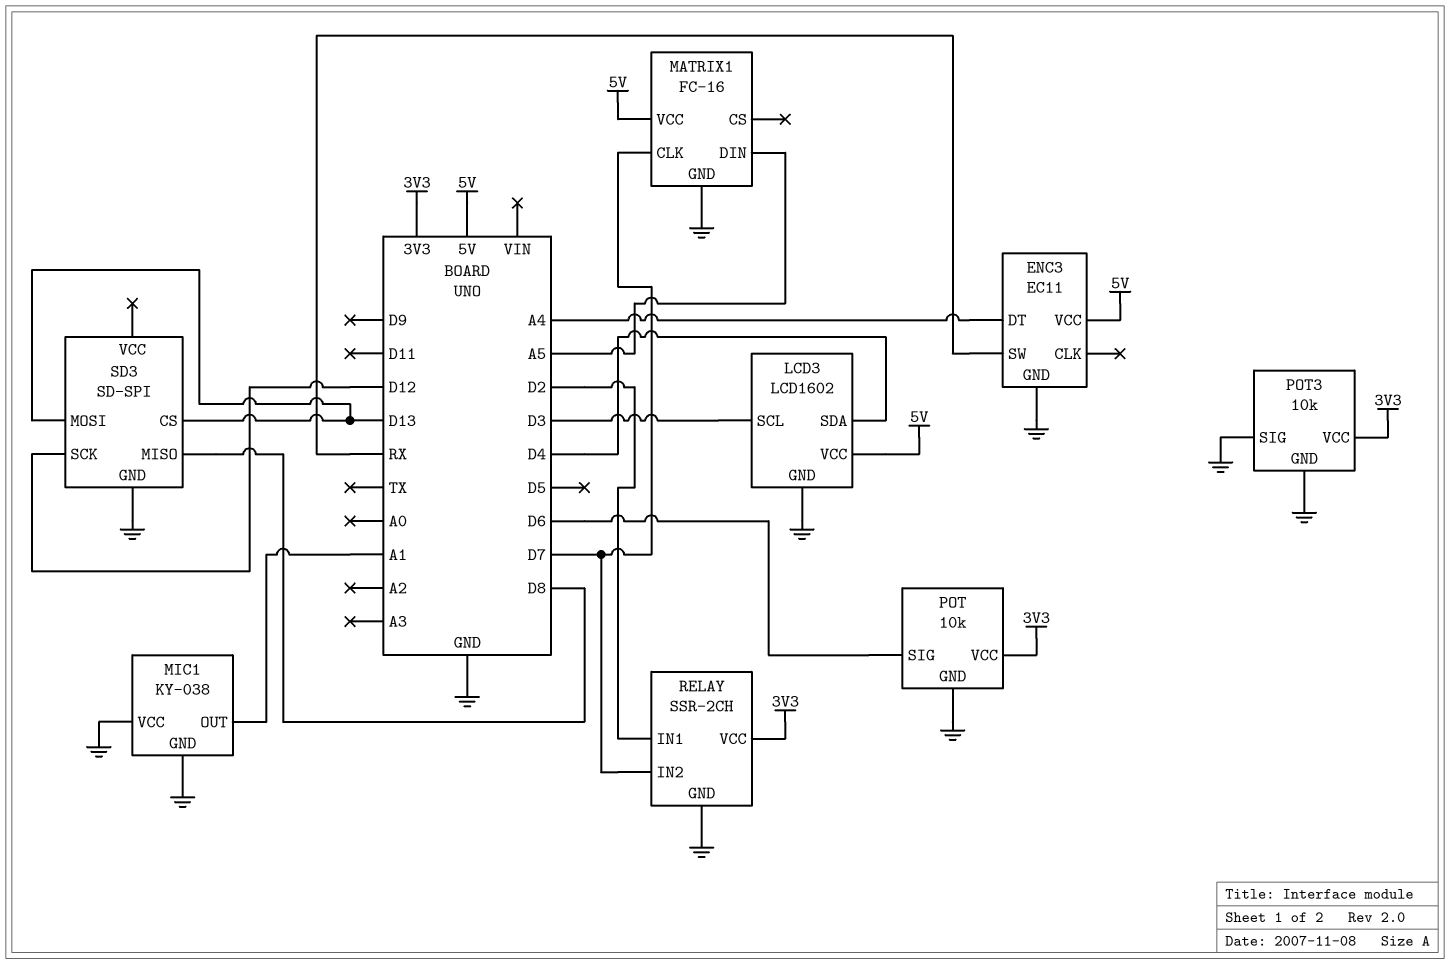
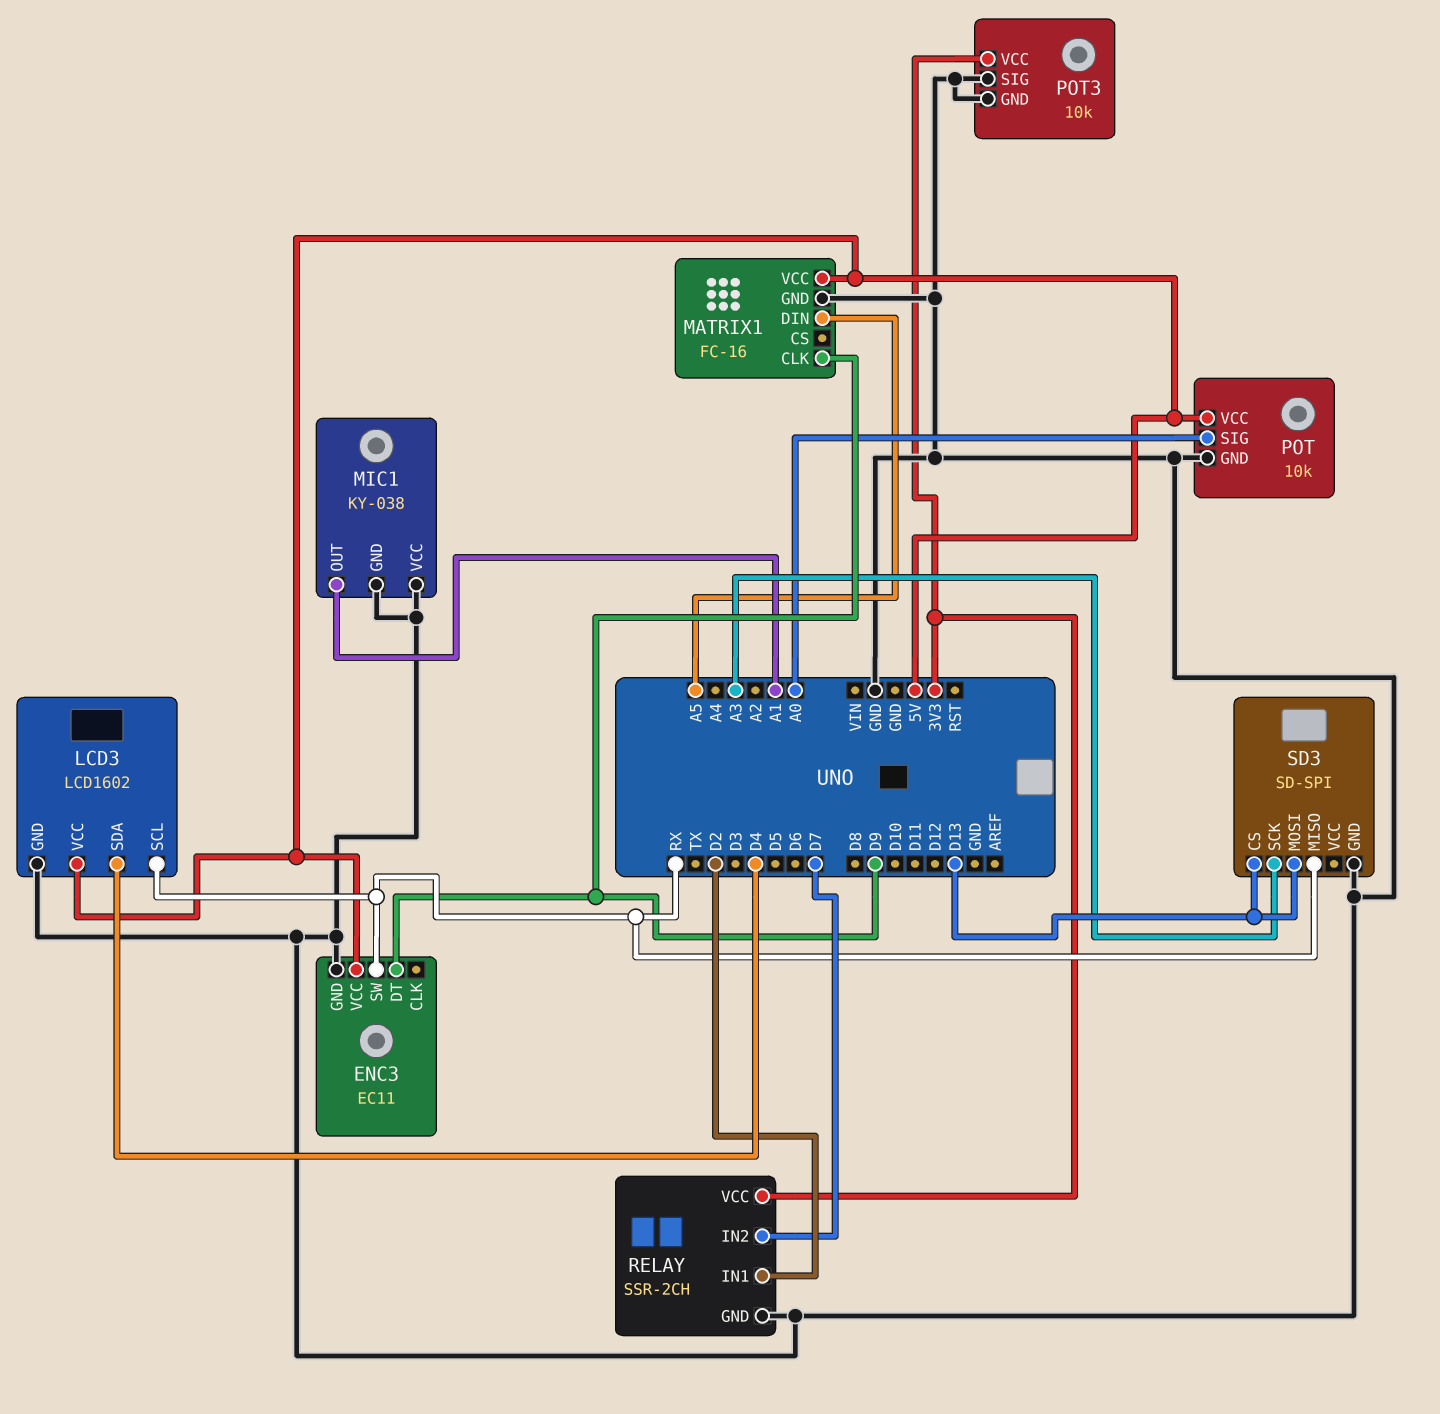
ENC3 pin DT: A4 -> D9
LCD3 pin SCL: D3 -> RX
MATRIX1 pin CLK: D7 -> D9
POT pin SIG: D6 -> A0
POT pin VCC: 3V3 -> 5V
SD3 pin MISO: D8 -> RX
SD3 pin SCK: D12 -> A3

